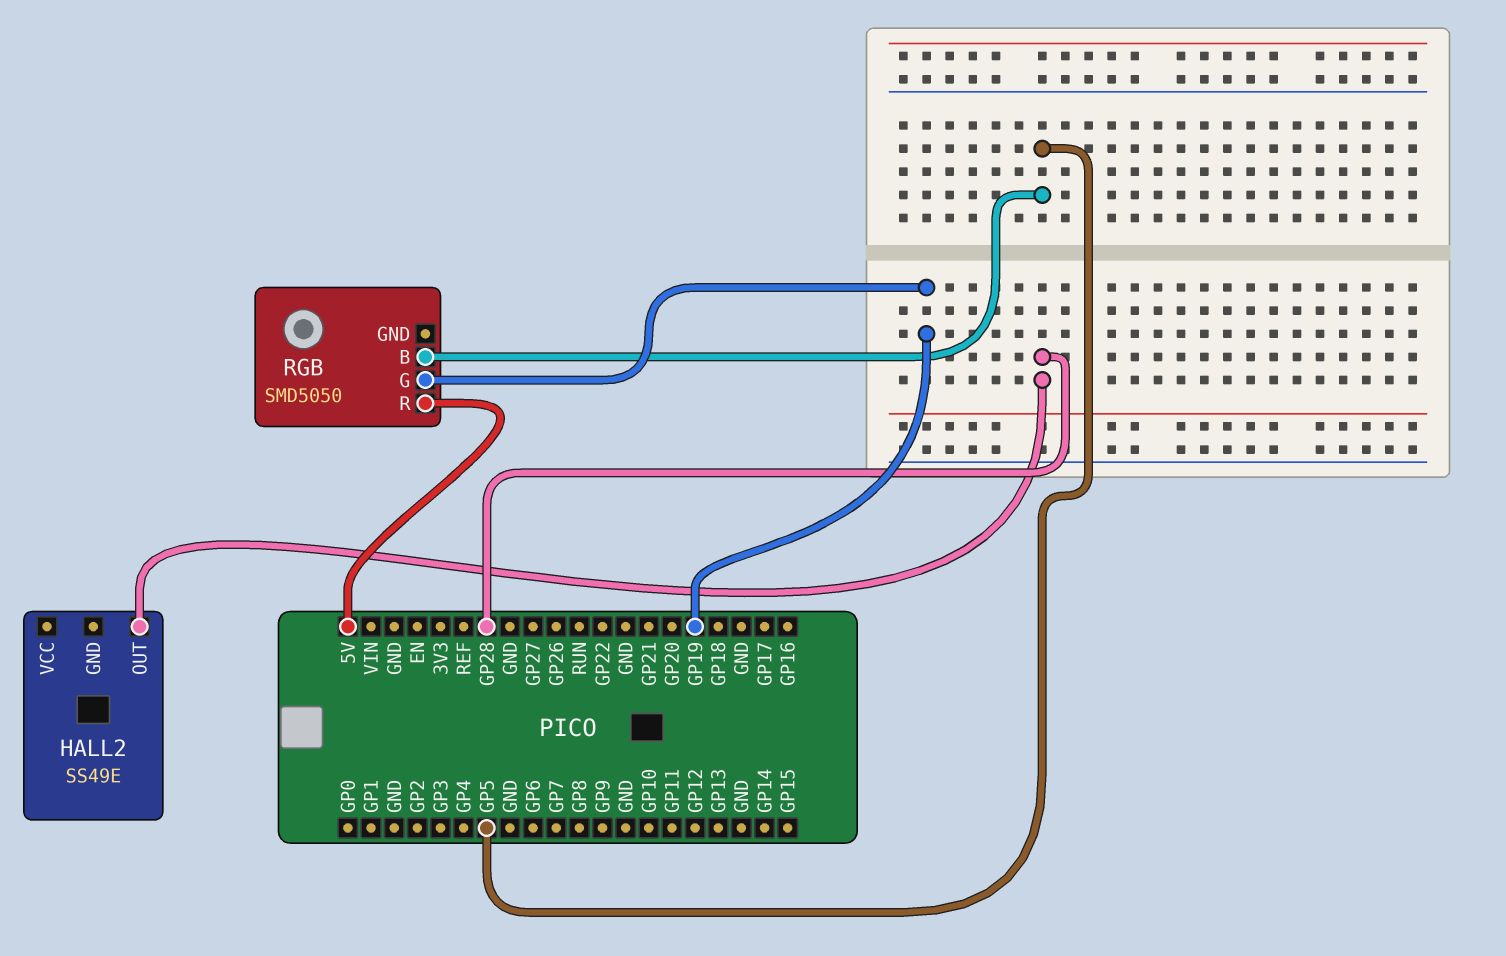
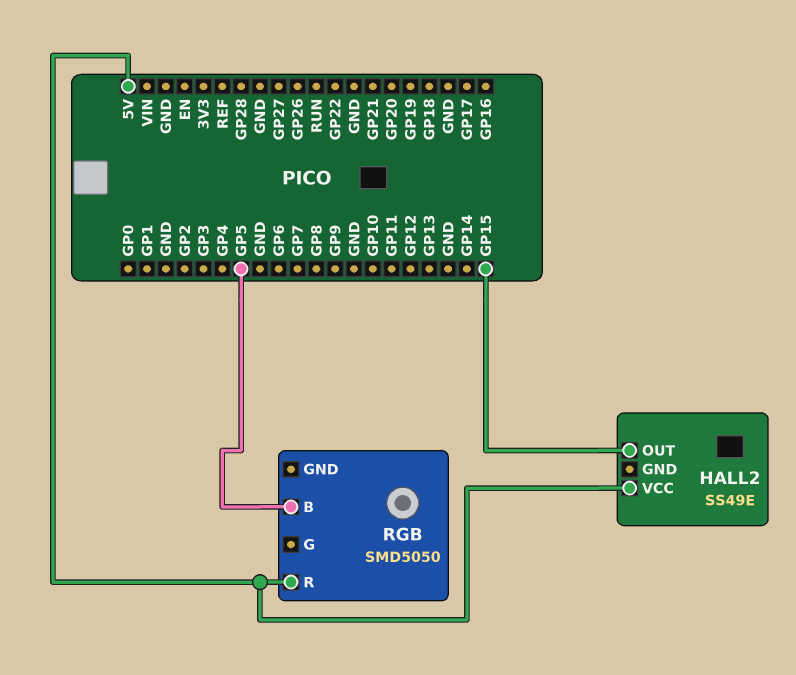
HALL2 pin OUT: GP28 -> GP15
HALL2 pin VCC: none -> 5V
RGB pin G: GP19 -> none

